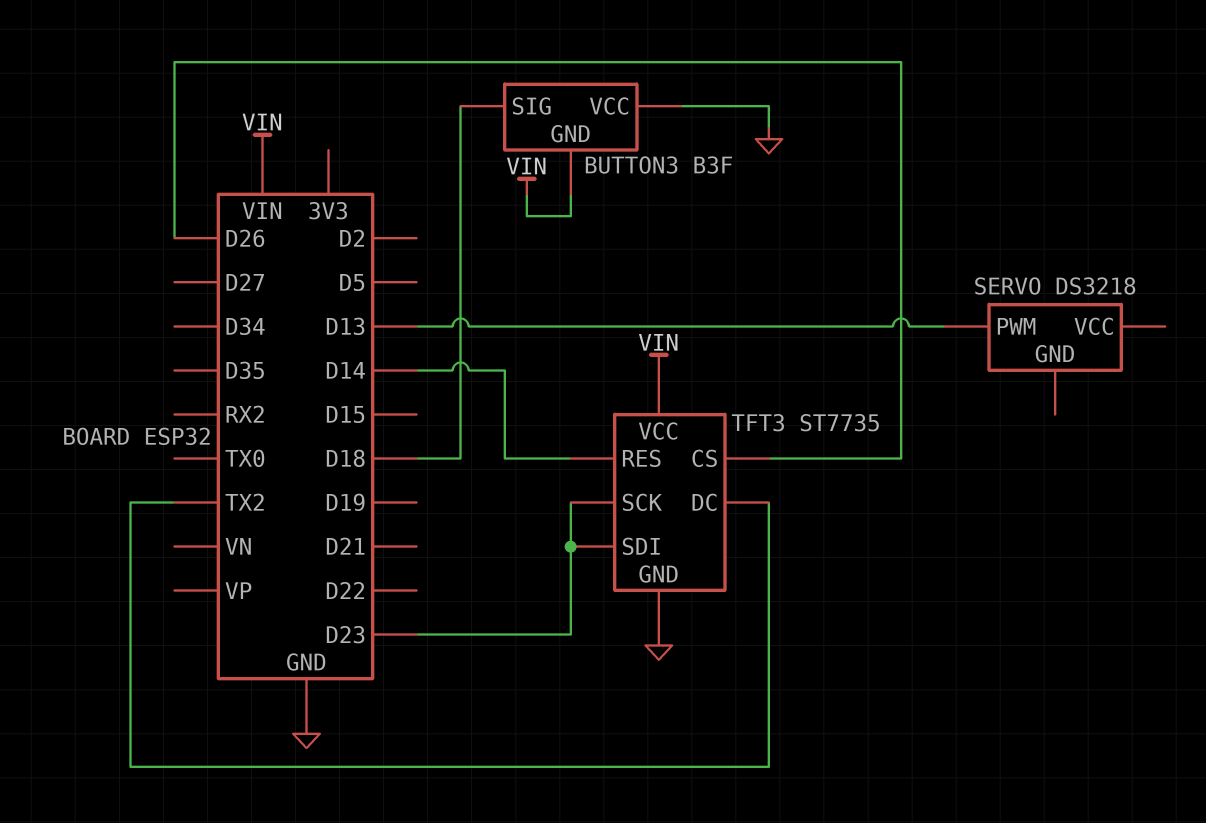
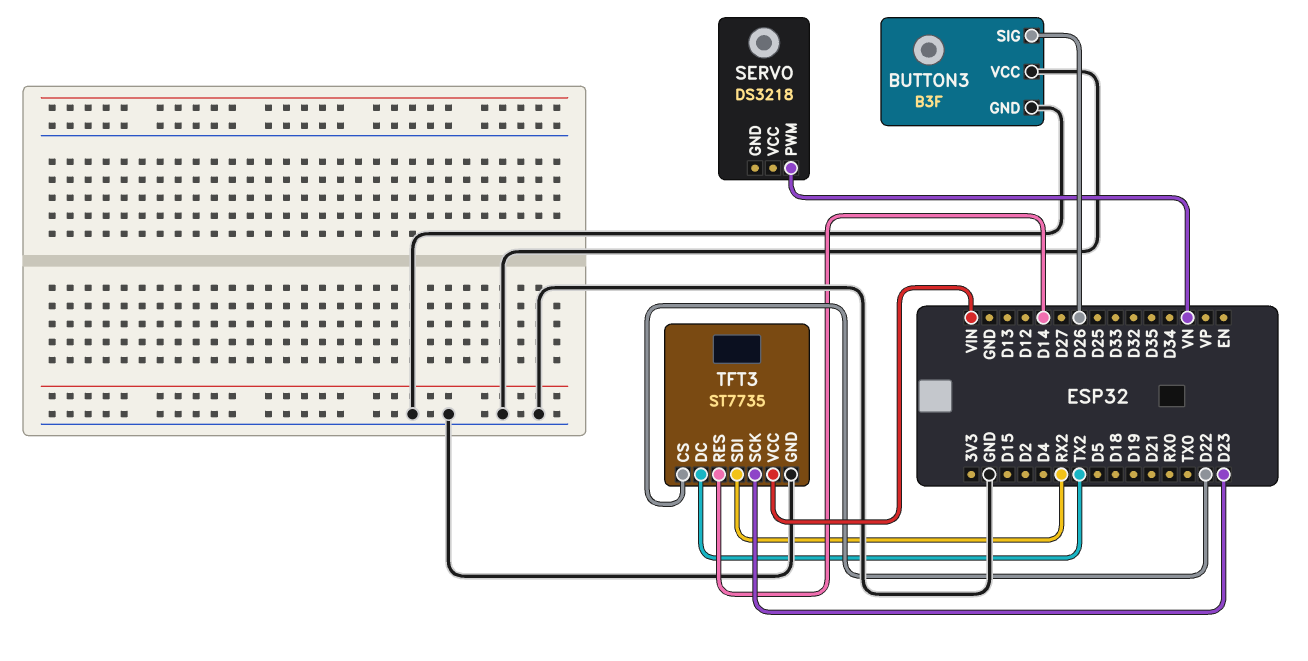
BUTTON3 pin GND: VIN -> GND
BUTTON3 pin SIG: D18 -> D26
SERVO pin PWM: D13 -> VN
TFT3 pin CS: D26 -> D22
TFT3 pin SDI: D23 -> RX2

